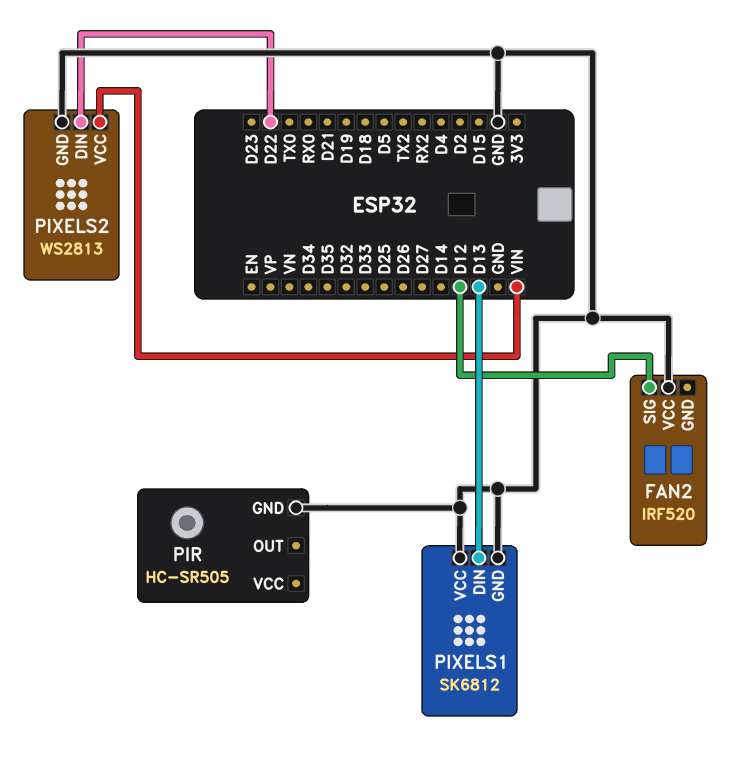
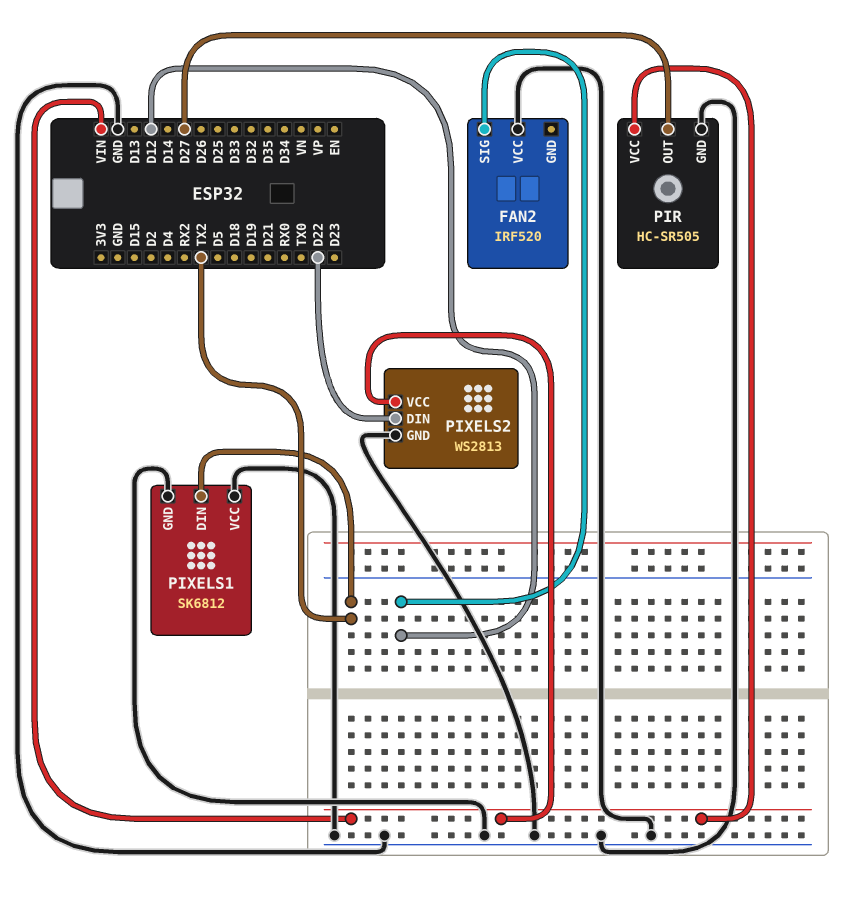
PIR pin OUT: none -> D27
PIR pin VCC: none -> VIN
PIXELS1 pin DIN: D13 -> TX2

